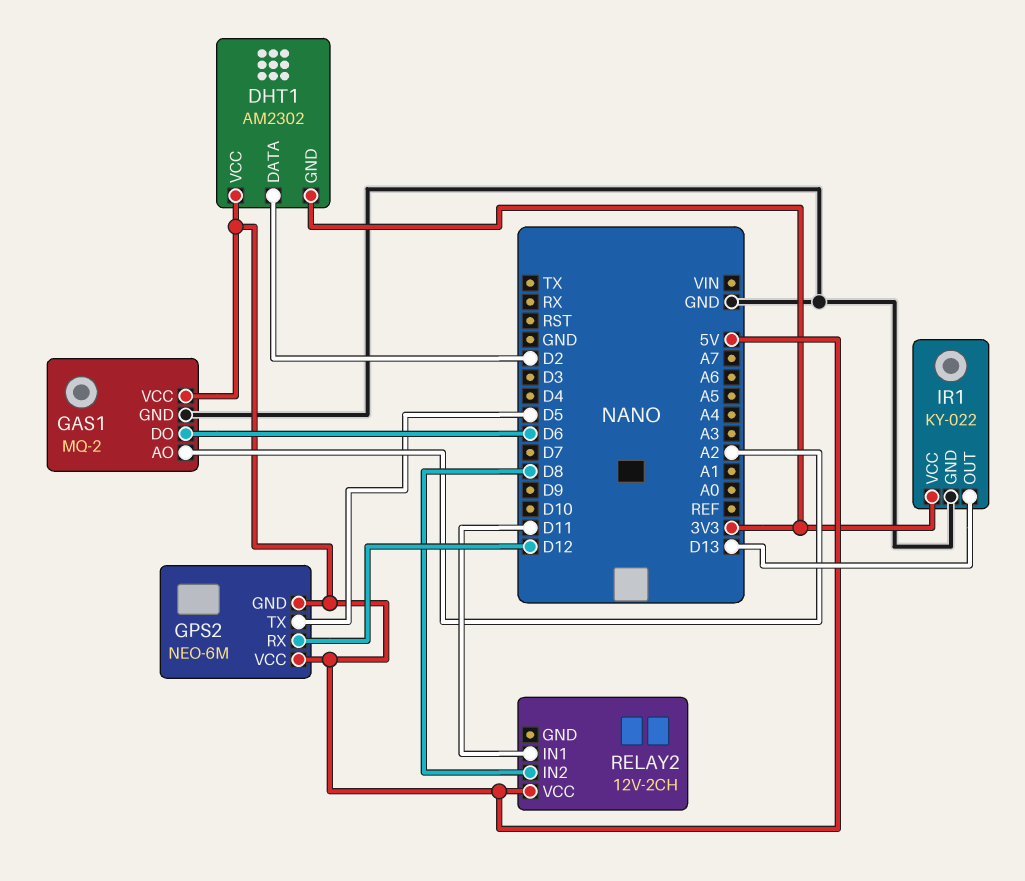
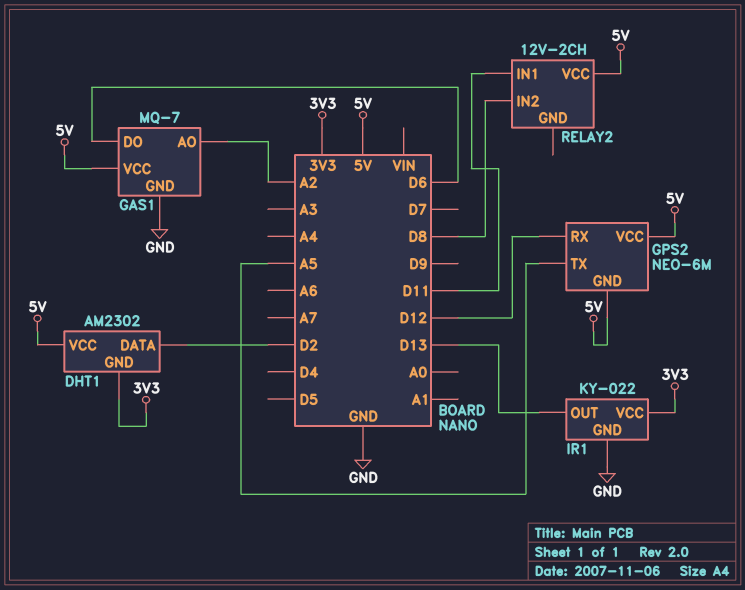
GAS1: MQ-2 -> MQ-7
GPS2 pin TX: D5 -> A5

